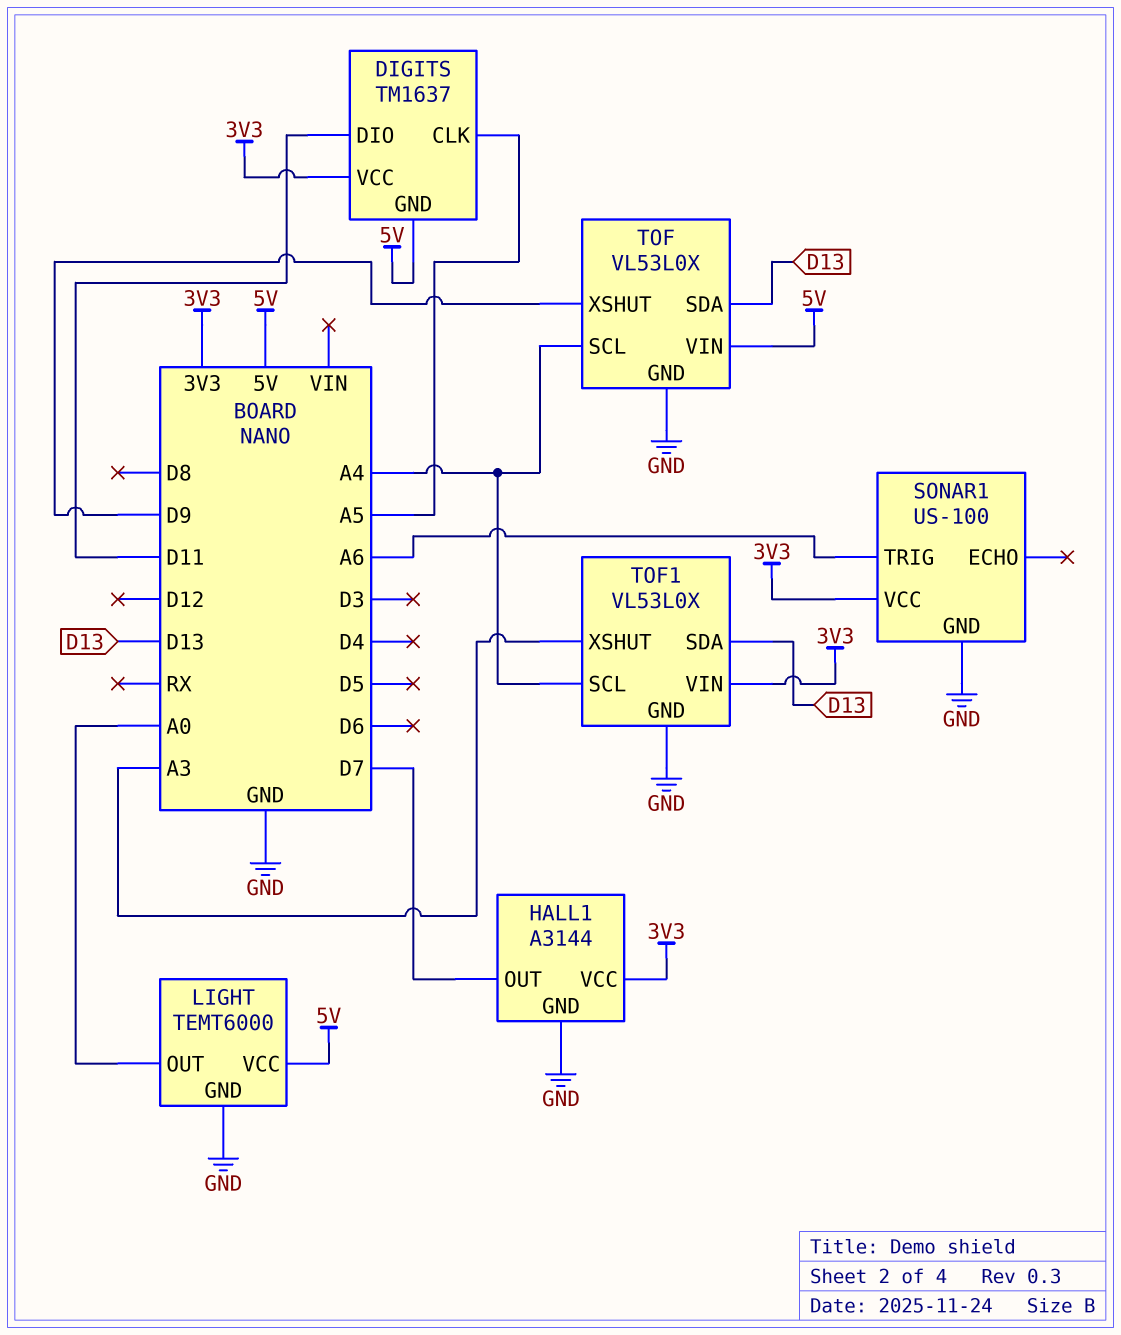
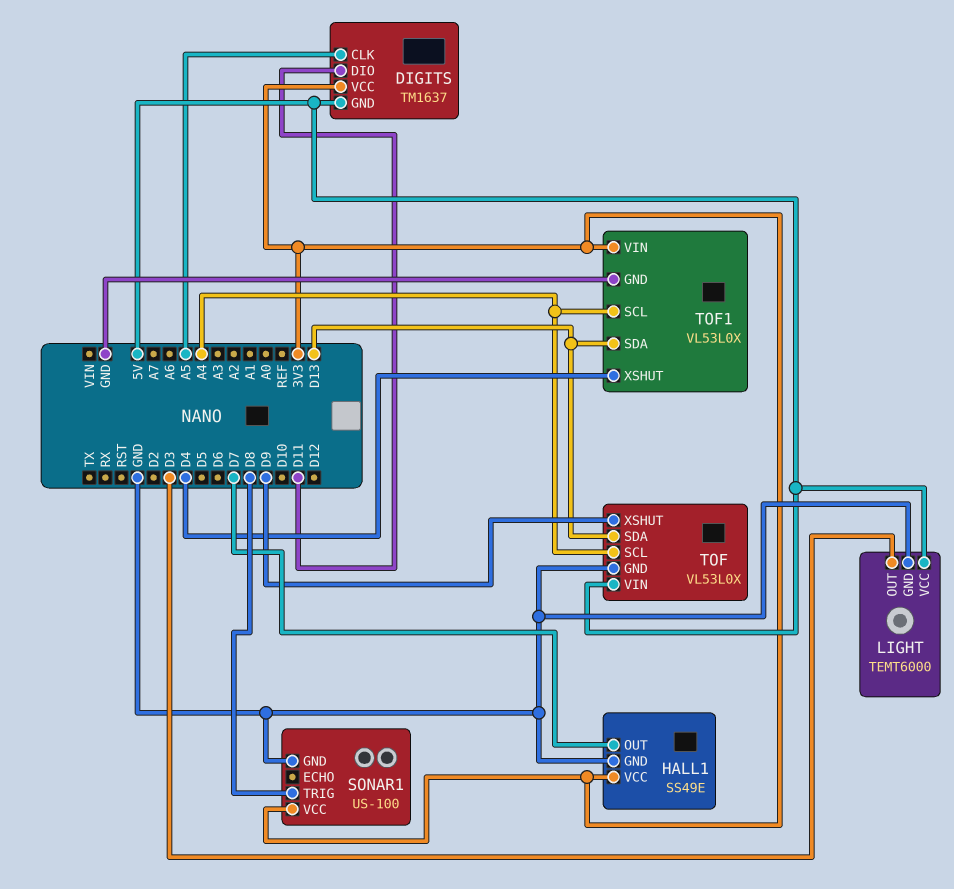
HALL1: A3144 -> SS49E
LIGHT pin OUT: A0 -> D3
SONAR1 pin TRIG: A6 -> D8
TOF1 pin XSHUT: A3 -> D4

